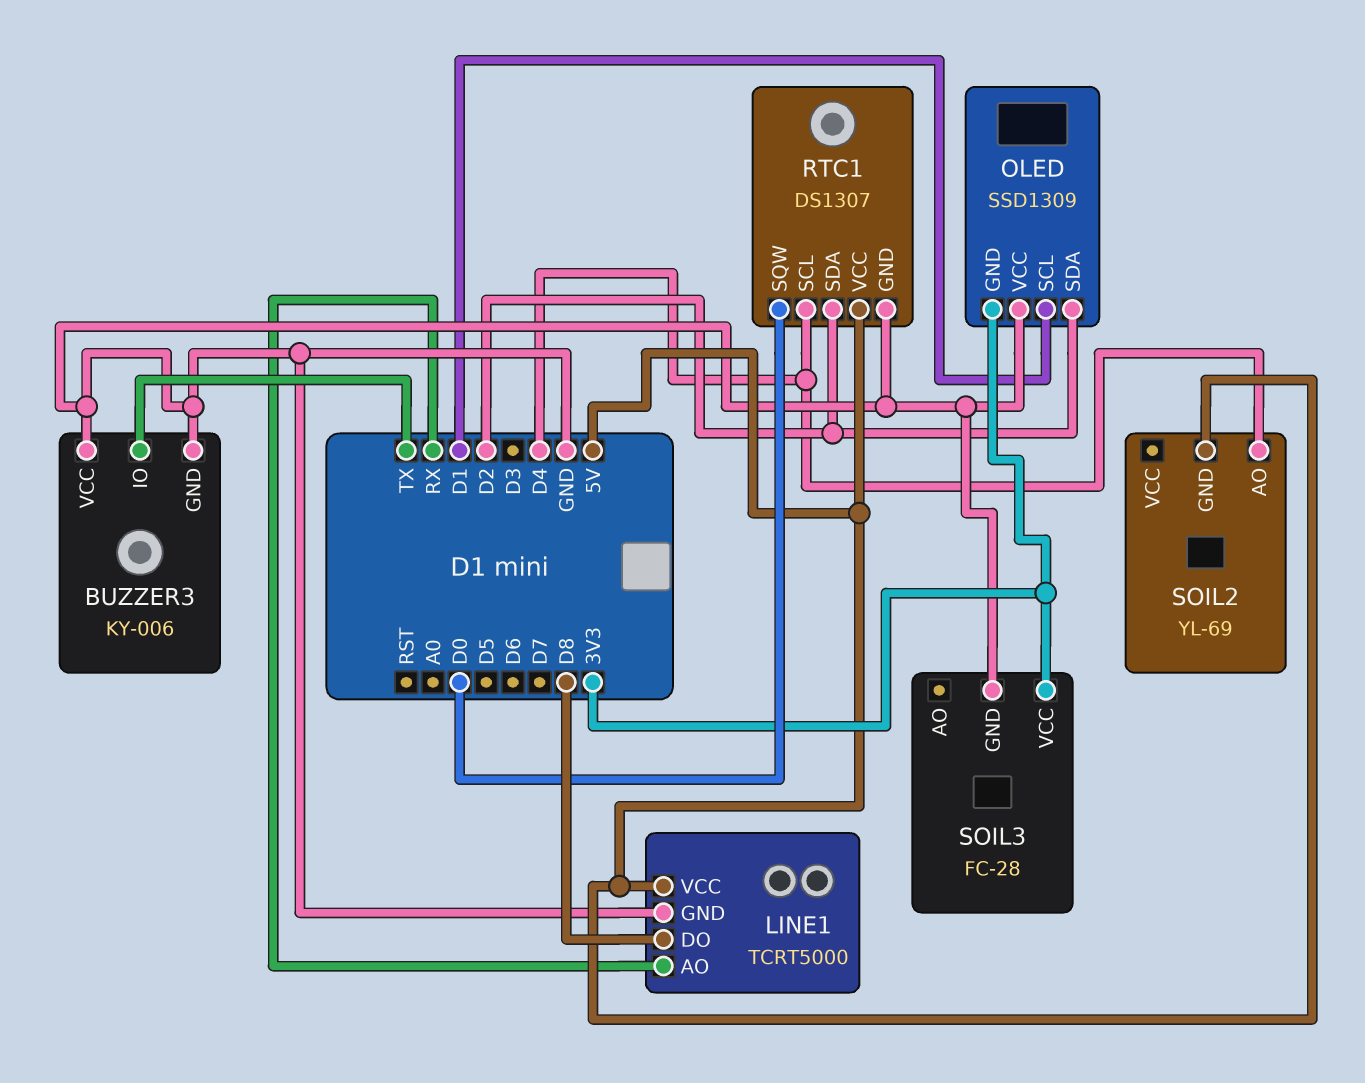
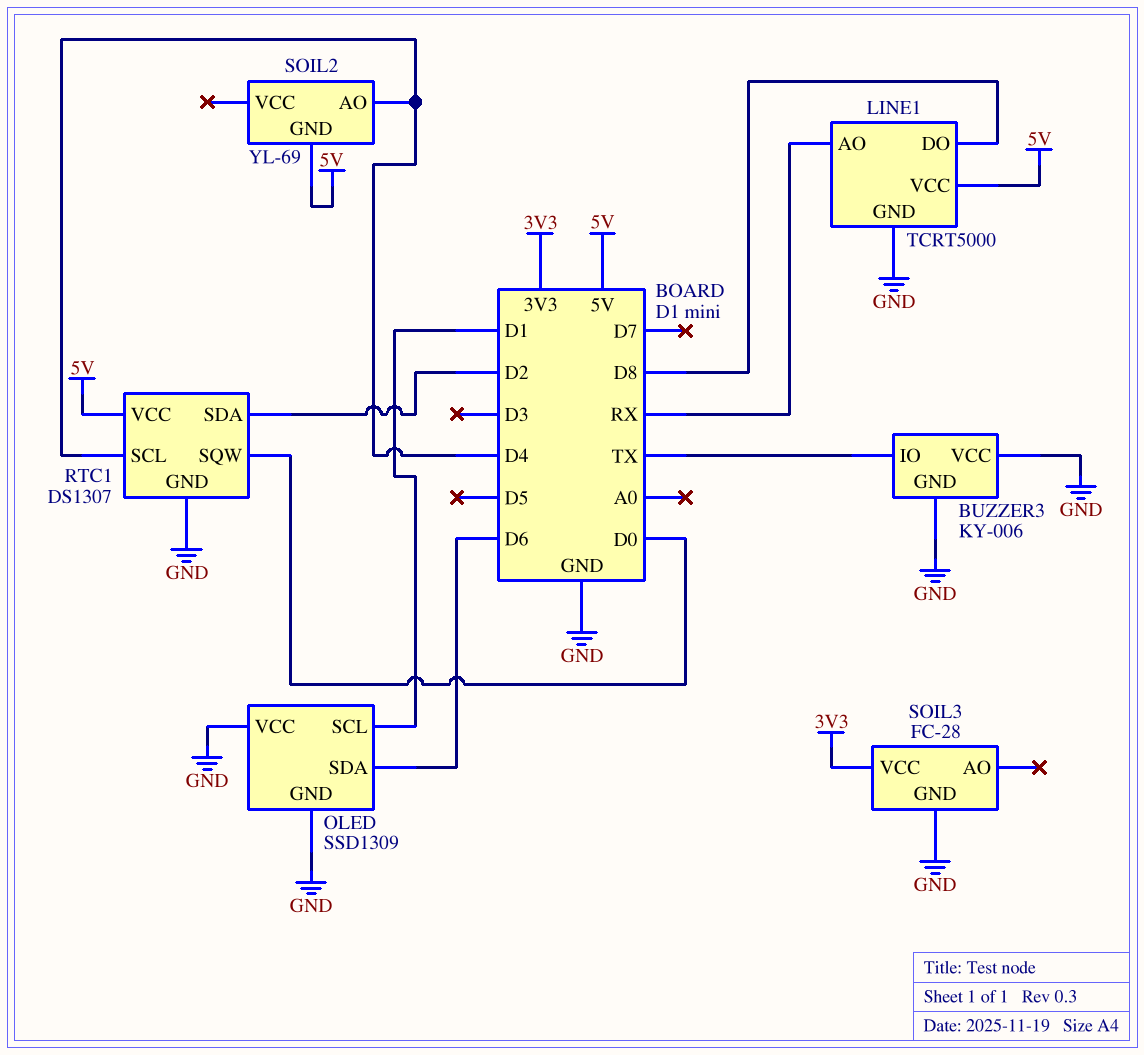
OLED pin GND: 3V3 -> GND
OLED pin SDA: D2 -> D6

